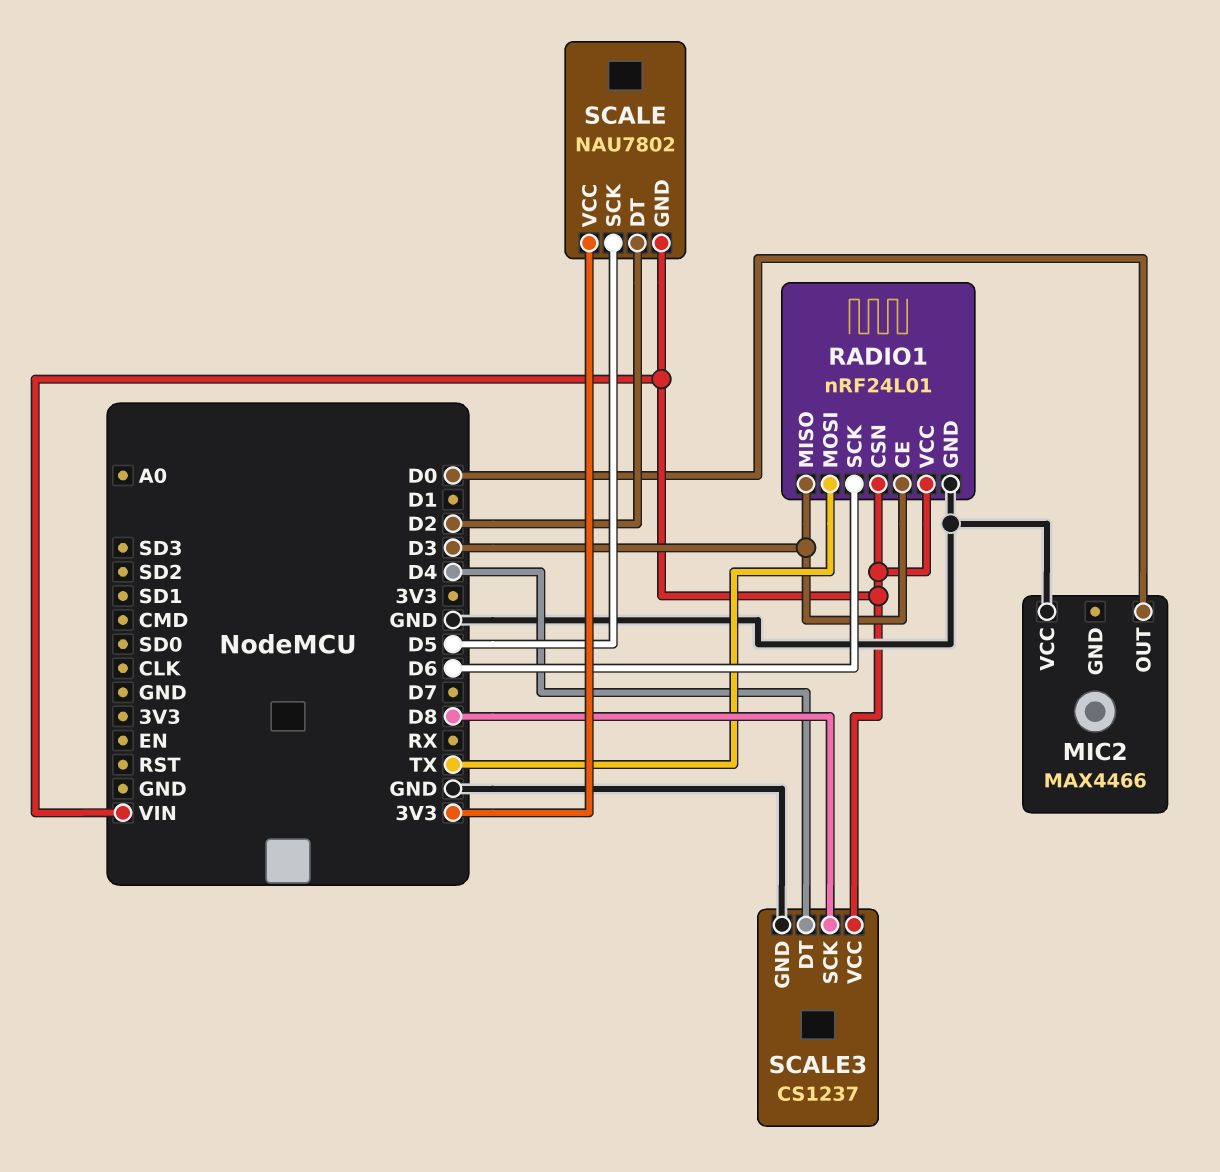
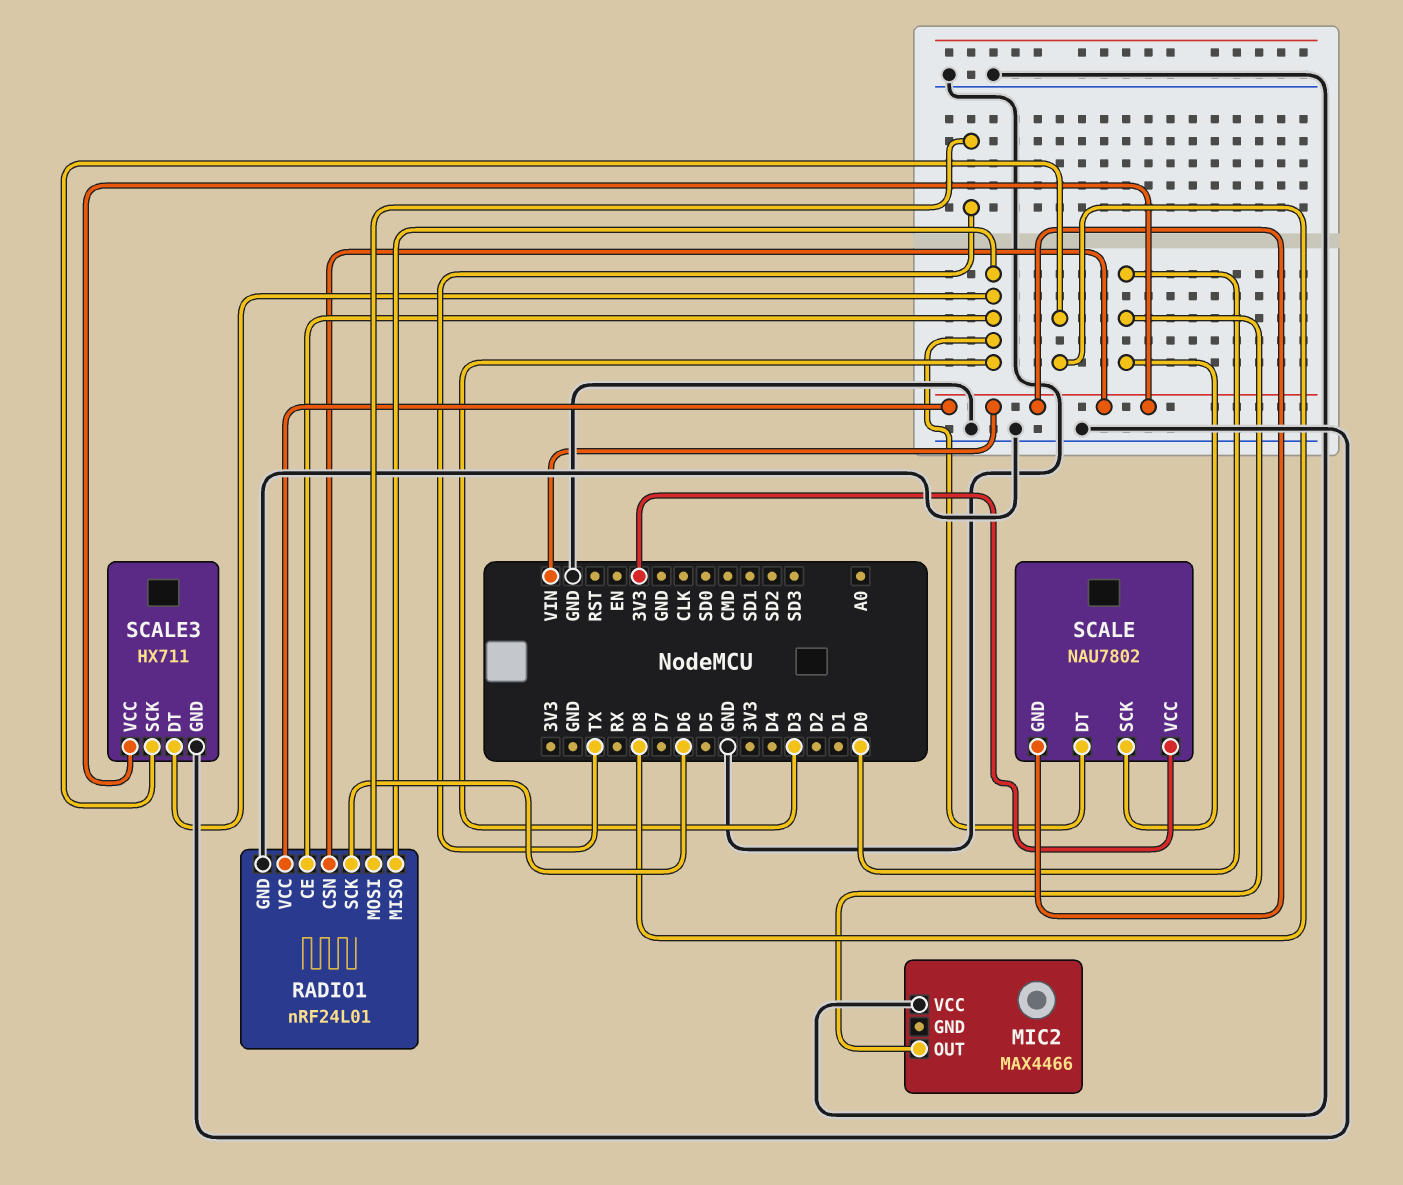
SCALE pin DT: D2 -> D3
SCALE pin SCK: D5 -> D0
SCALE3: CS1237 -> HX711
SCALE3 pin DT: D4 -> D3

